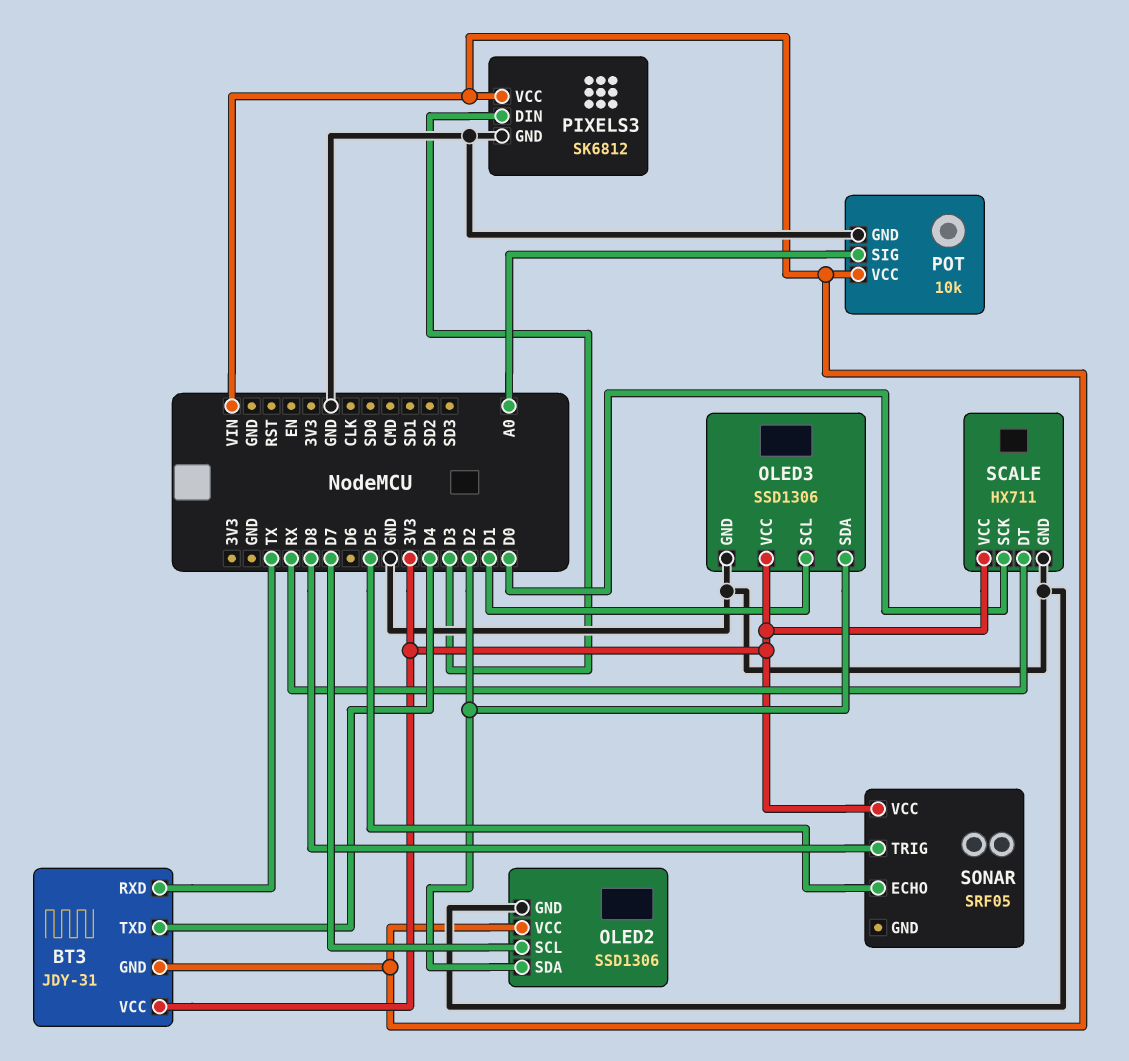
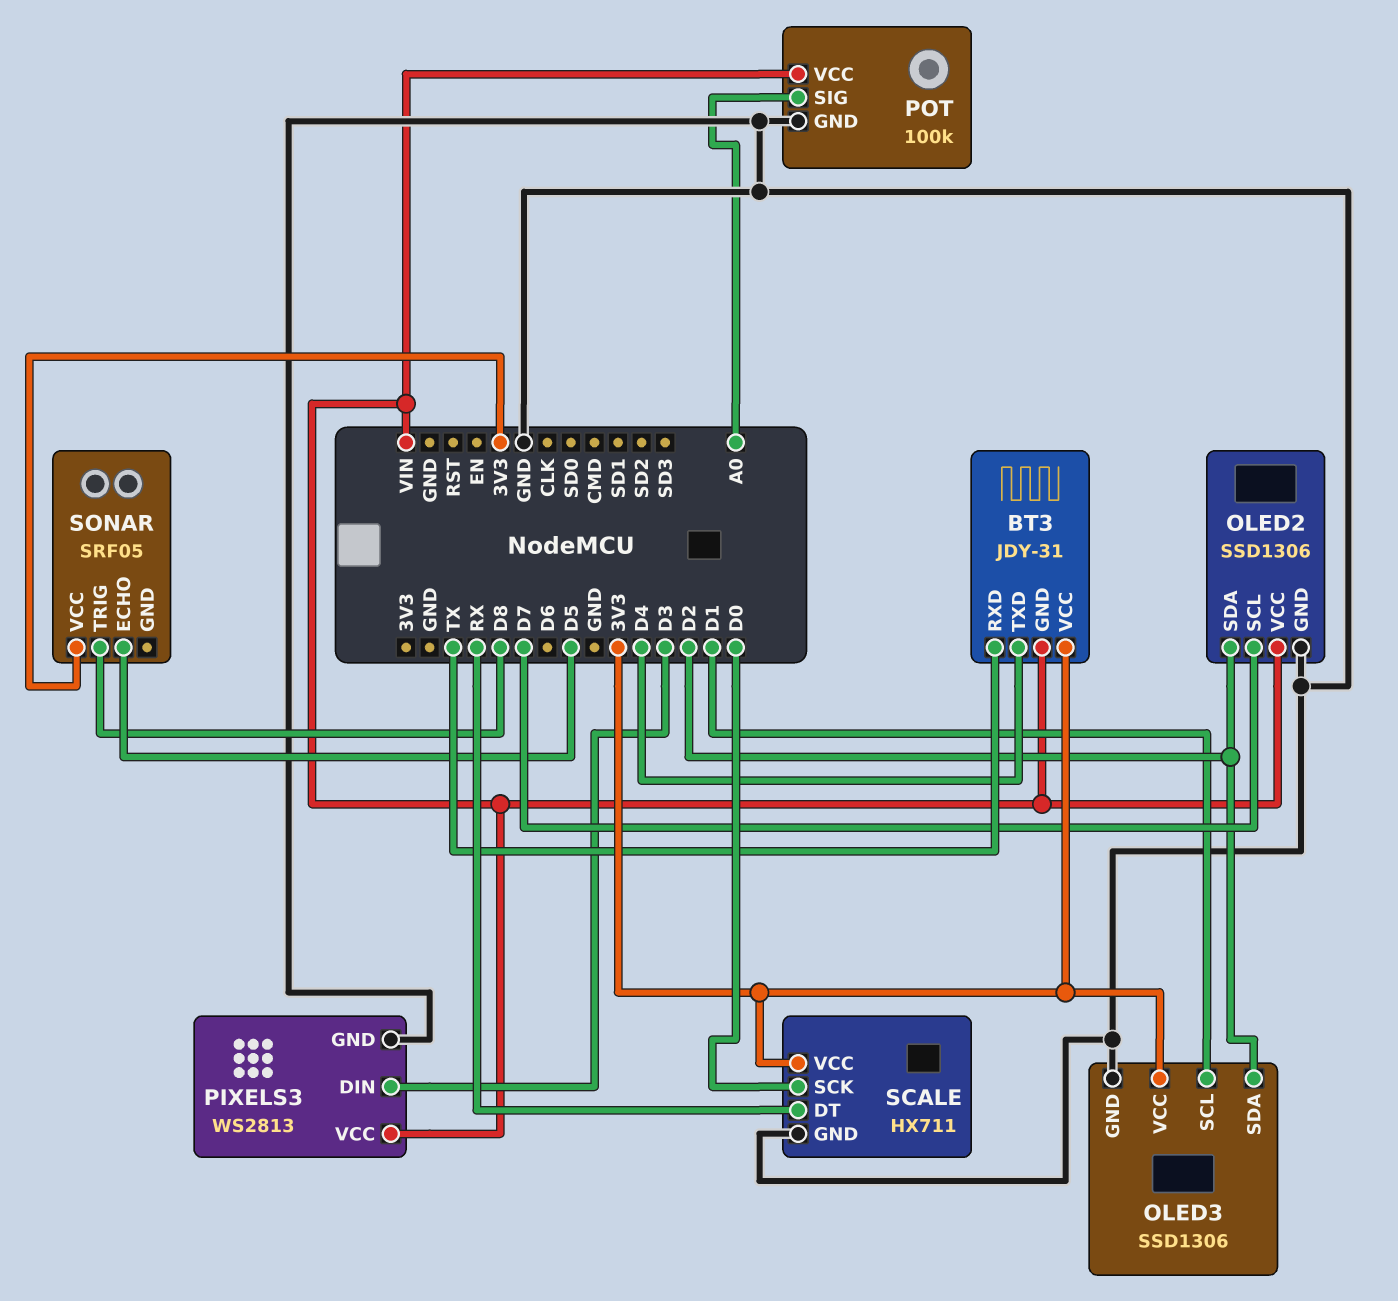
PIXELS3: SK6812 -> WS2813
POT: 10k -> 100k

